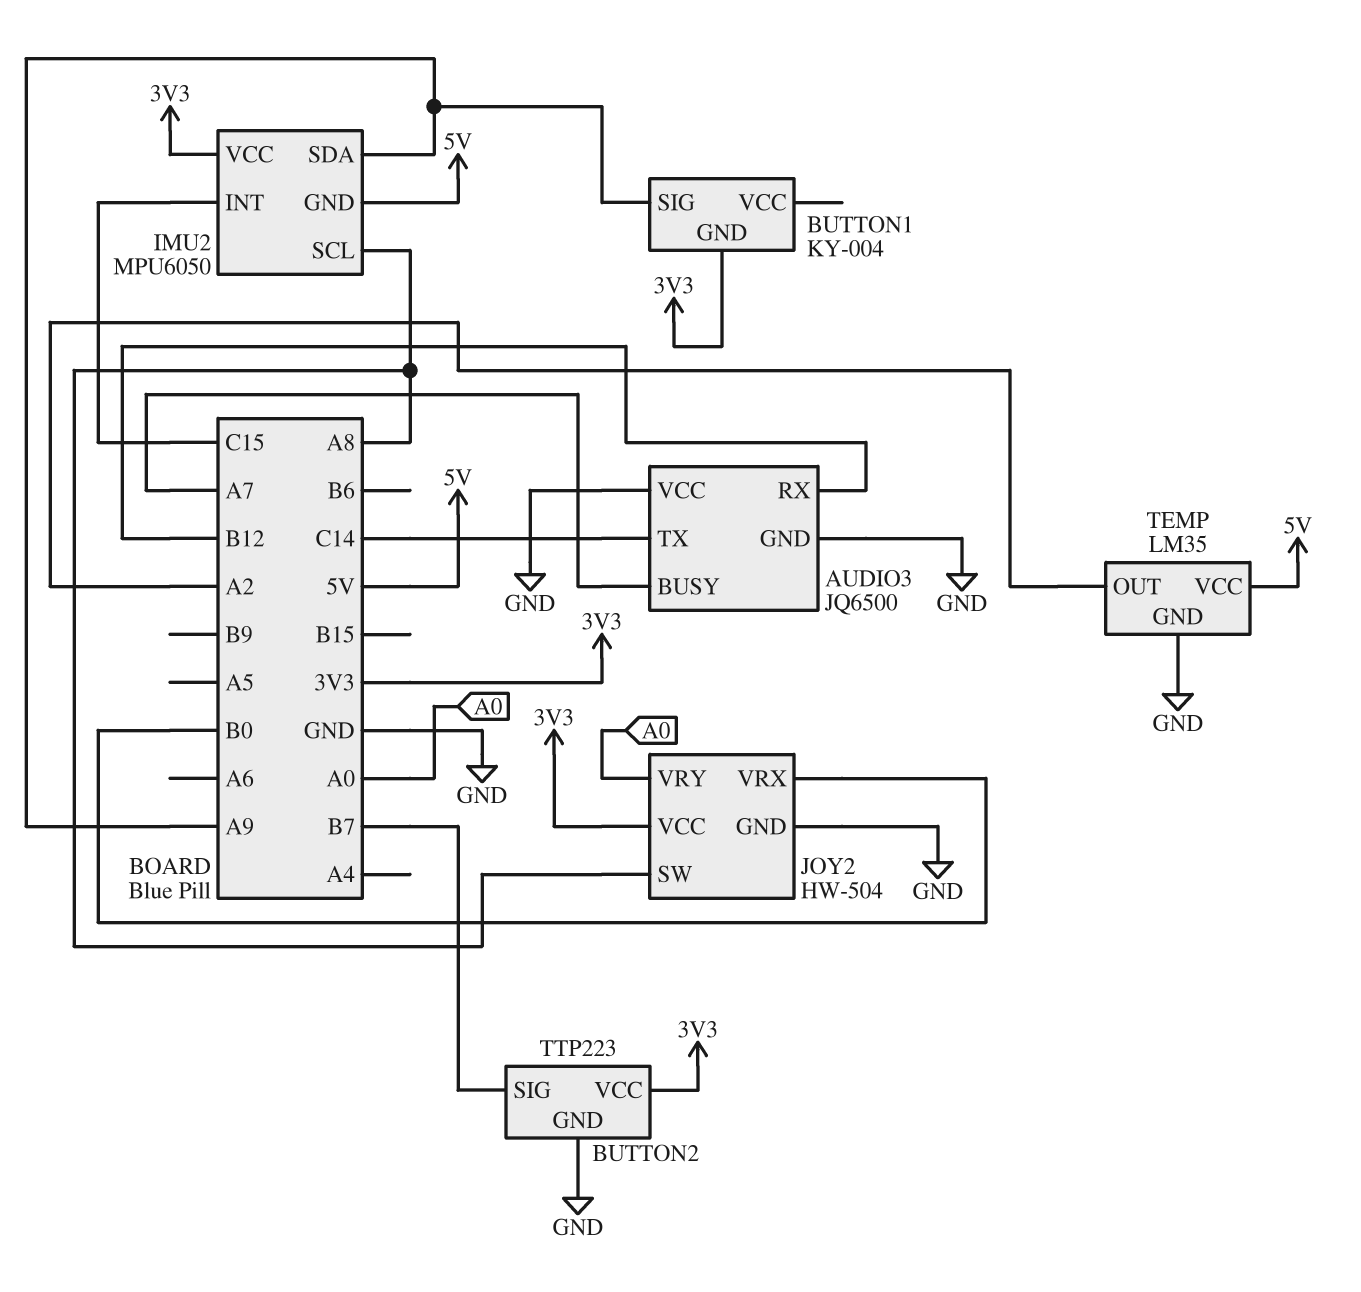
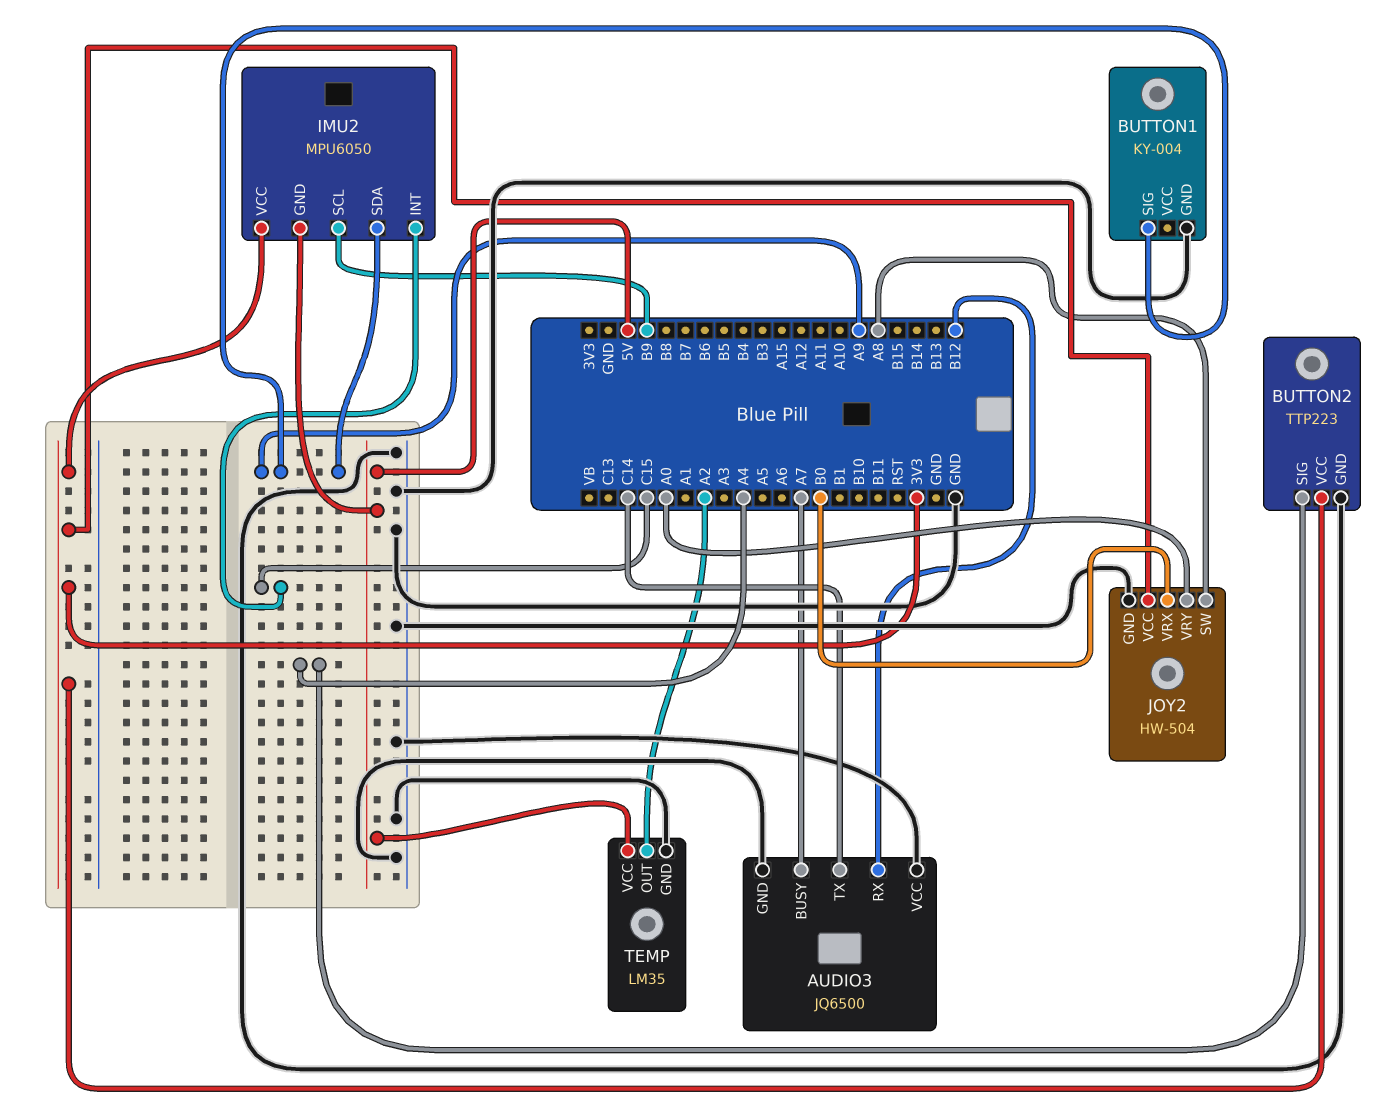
BUTTON1 pin GND: 3V3 -> GND
BUTTON2 pin SIG: B7 -> A4
IMU2 pin SCL: A8 -> B9

